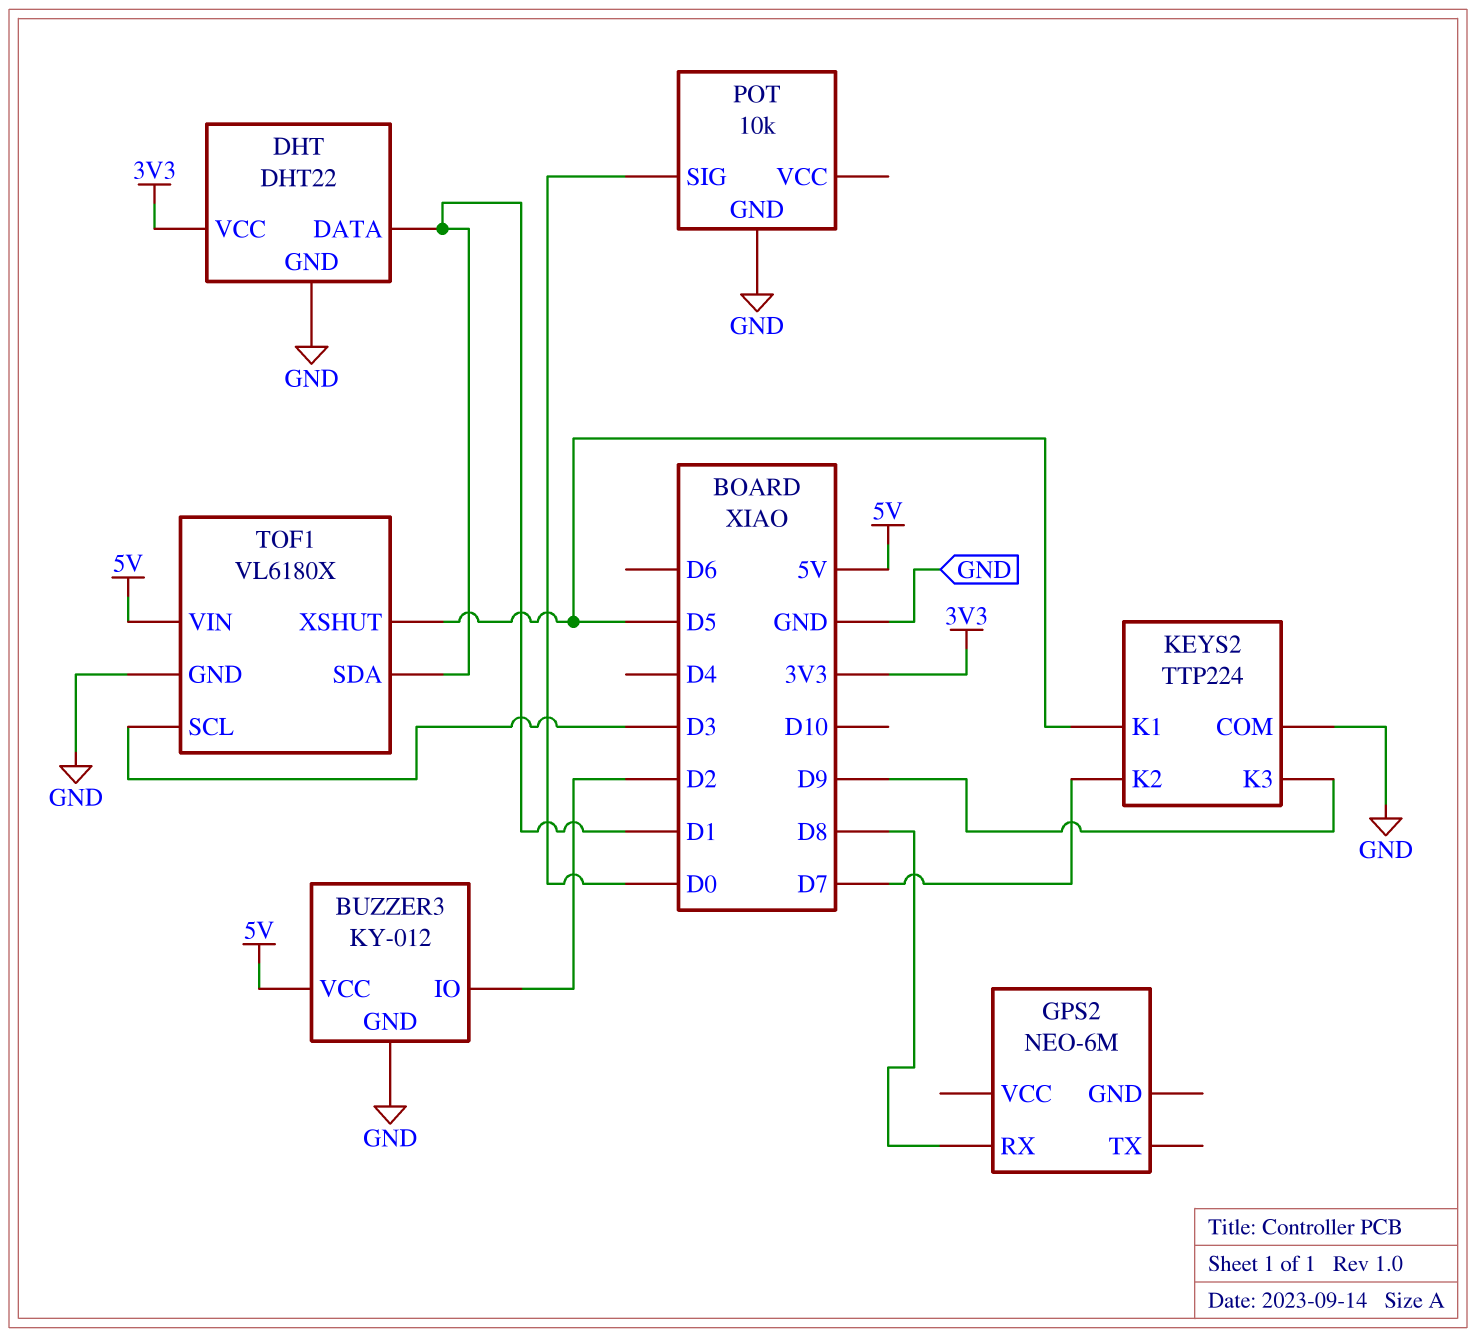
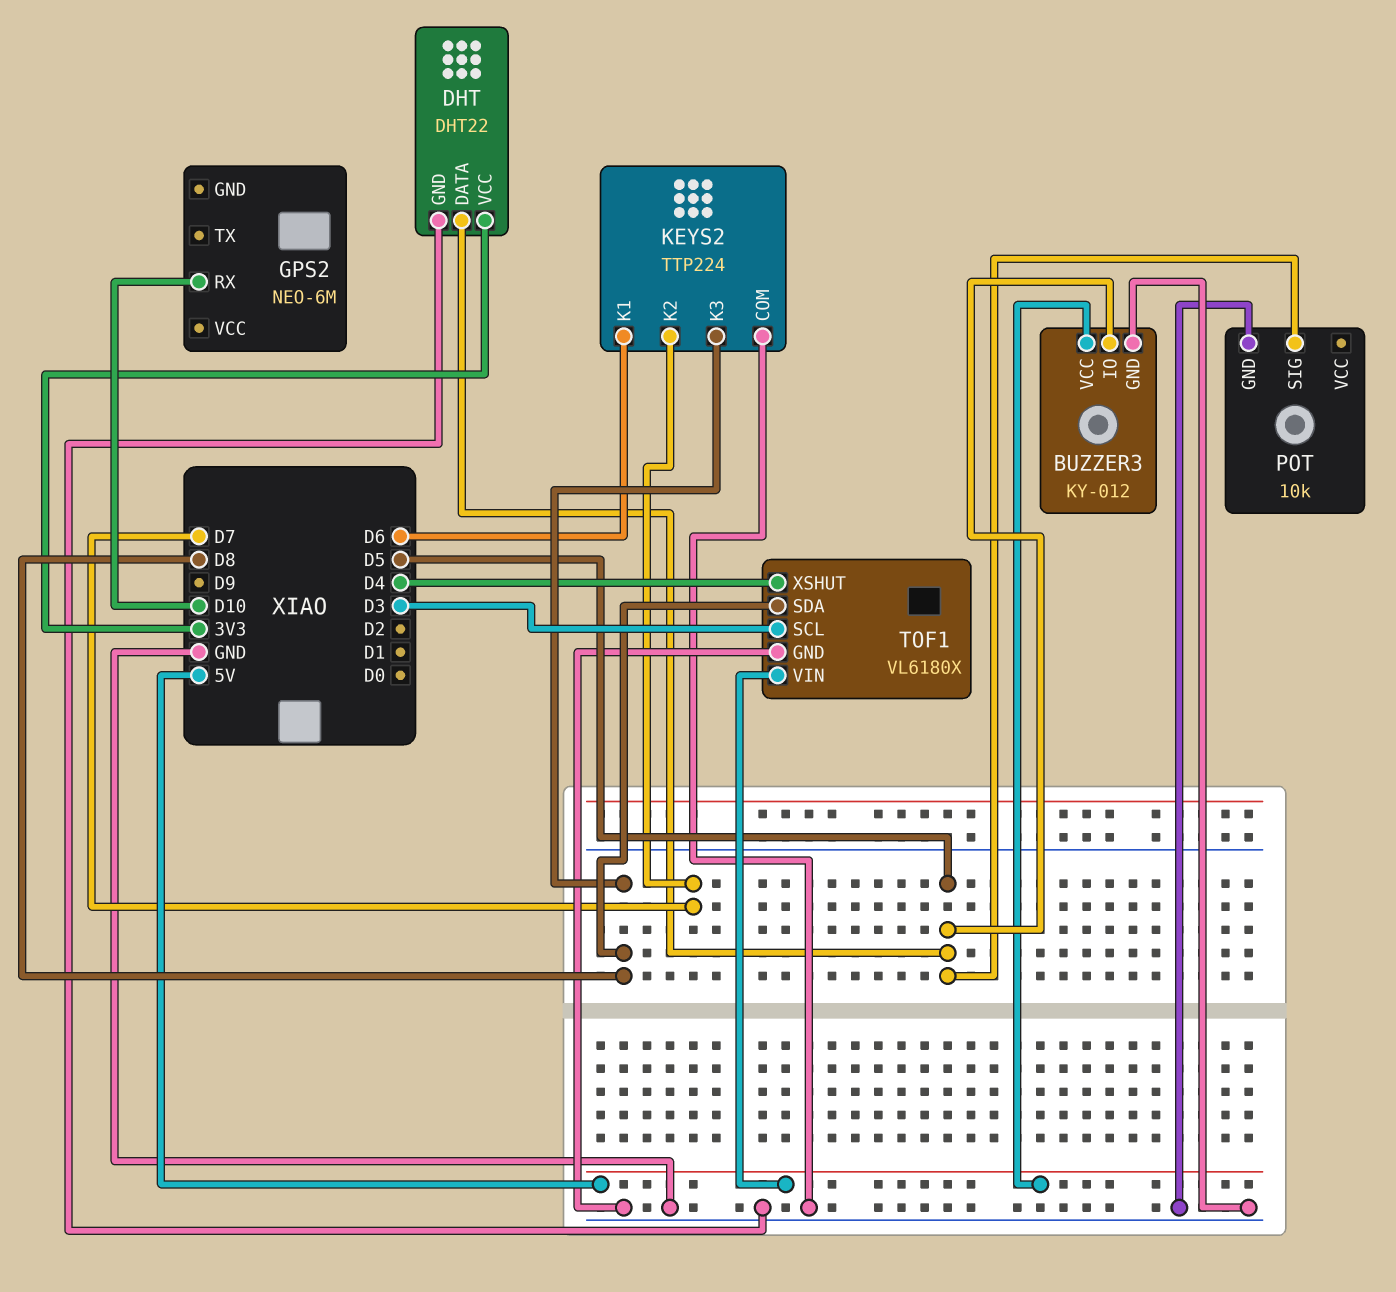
BUZZER3 pin IO: D2 -> D5
DHT pin DATA: D1 -> D5
GPS2 pin RX: D8 -> D10
KEYS2 pin K1: D5 -> D6
KEYS2 pin K3: D9 -> D8
POT pin SIG: D0 -> D5
TOF1 pin SDA: D1 -> D8
TOF1 pin XSHUT: D5 -> D4

